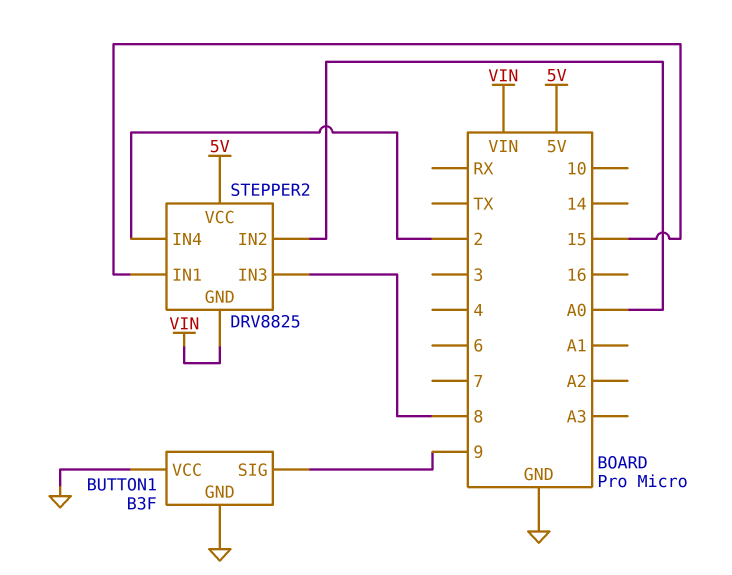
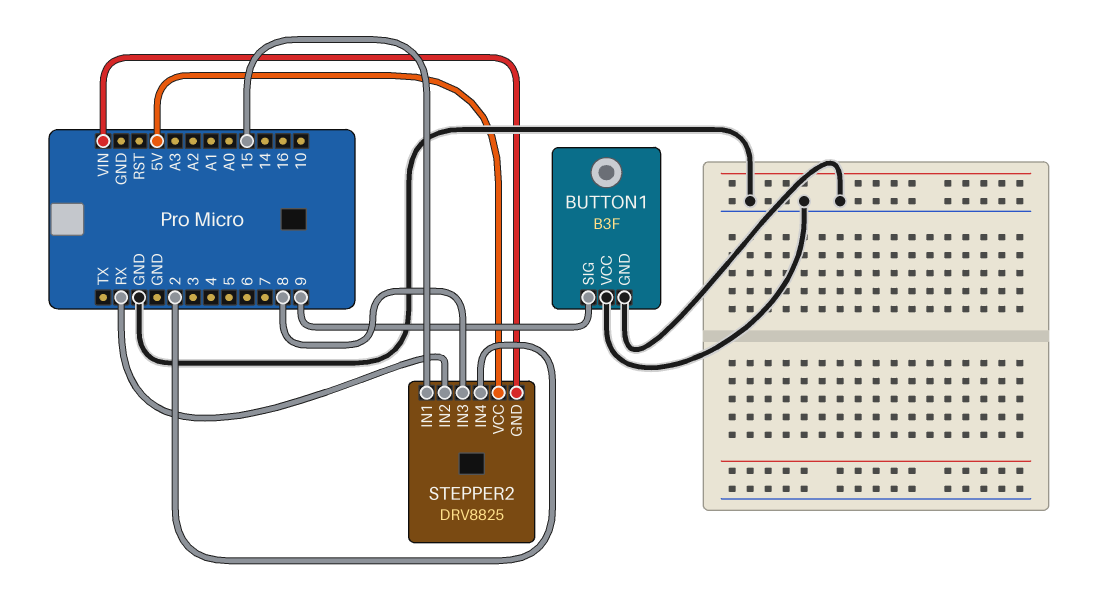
STEPPER2 pin IN2: A0 -> RX

